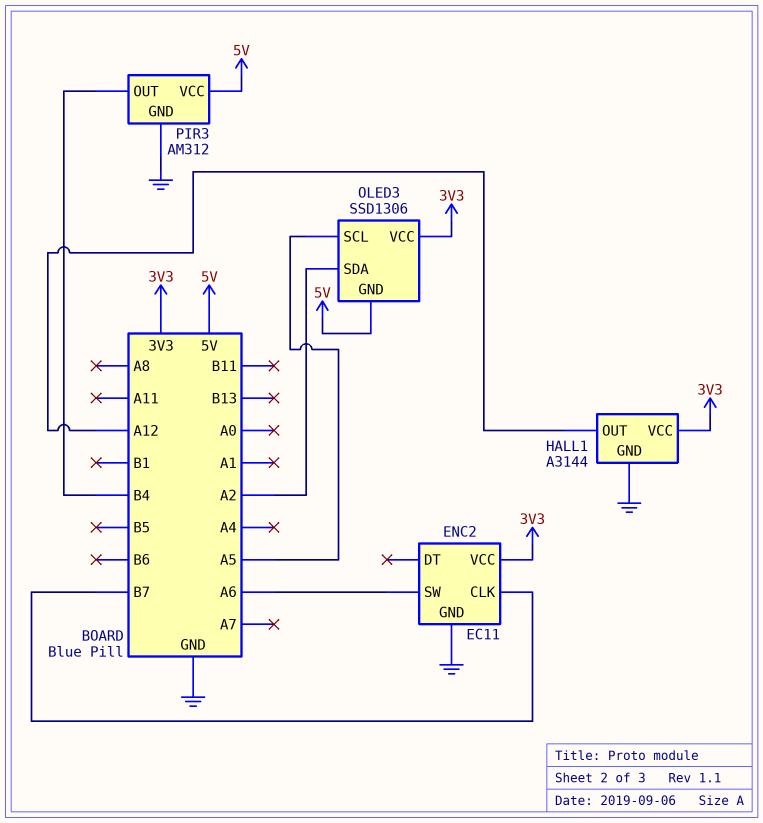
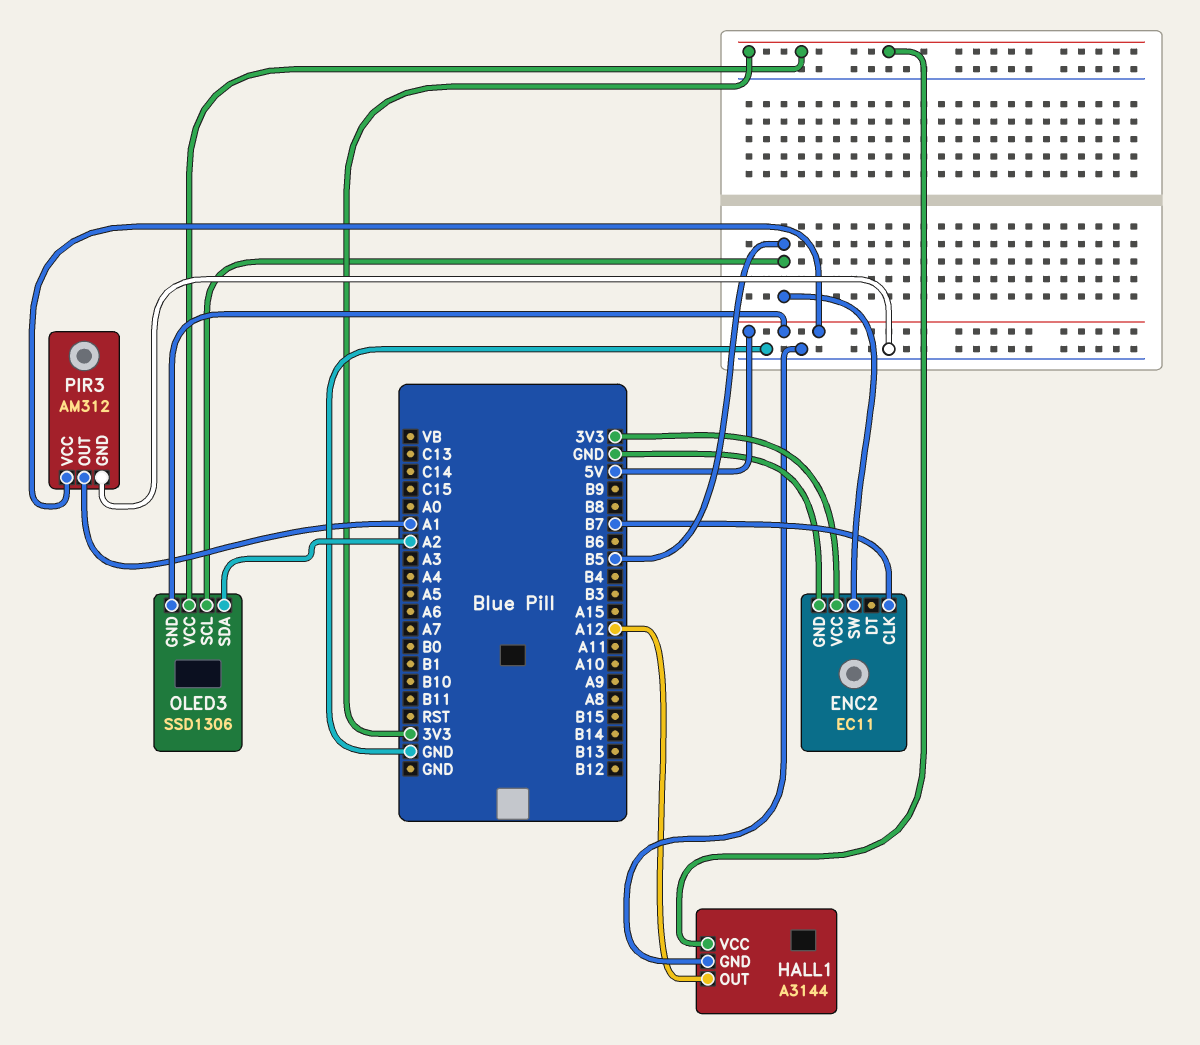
ENC2 pin SW: A6 -> B5
OLED3 pin SCL: A5 -> B5
PIR3 pin OUT: B4 -> A1

